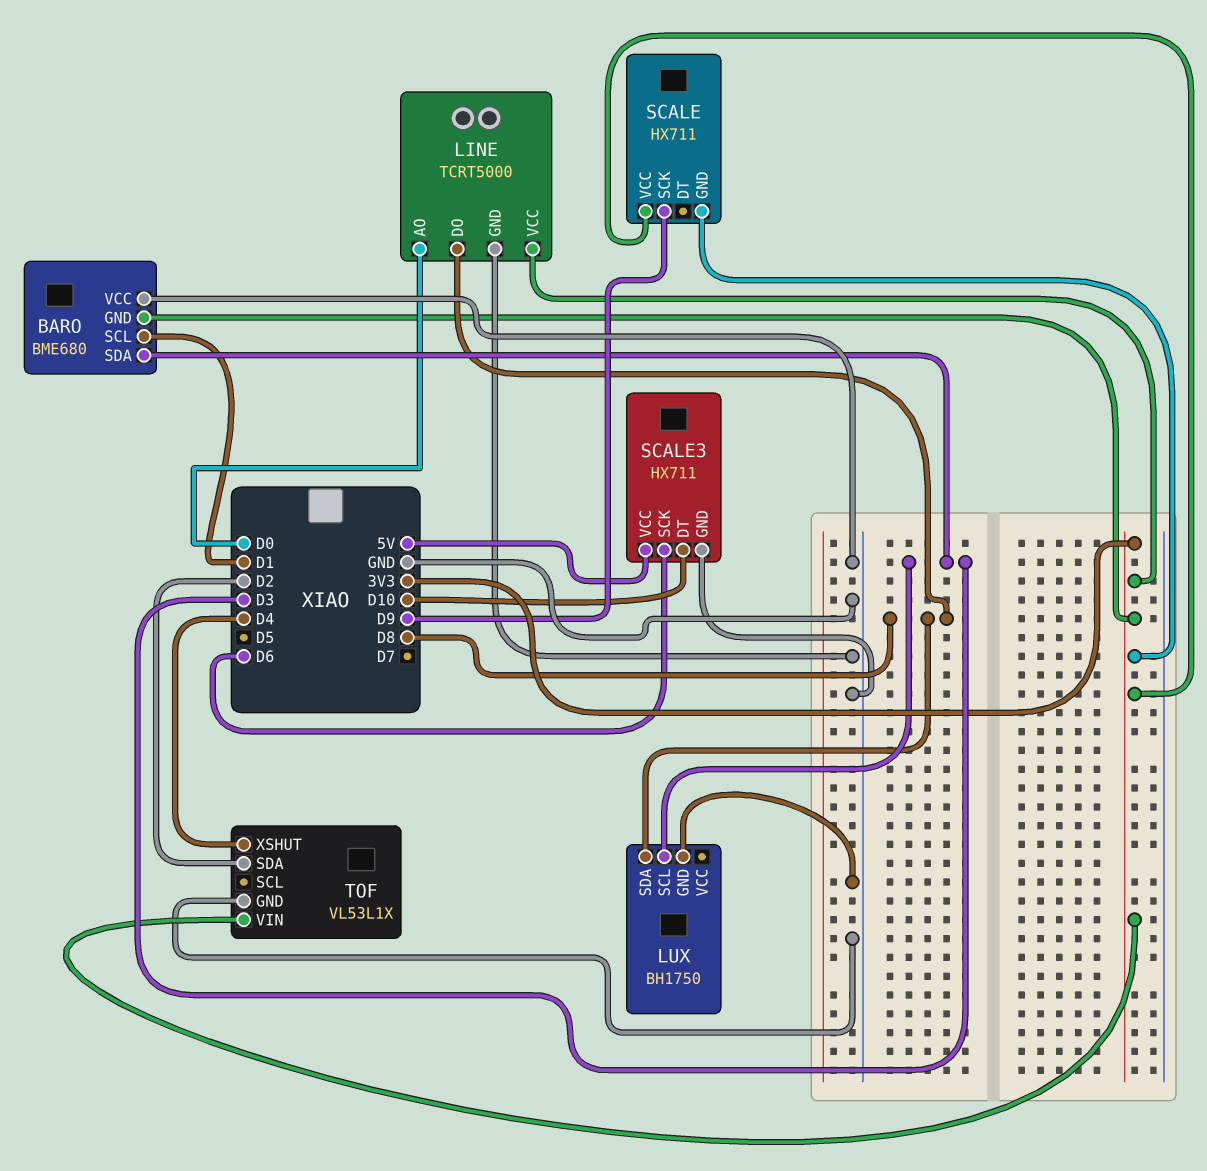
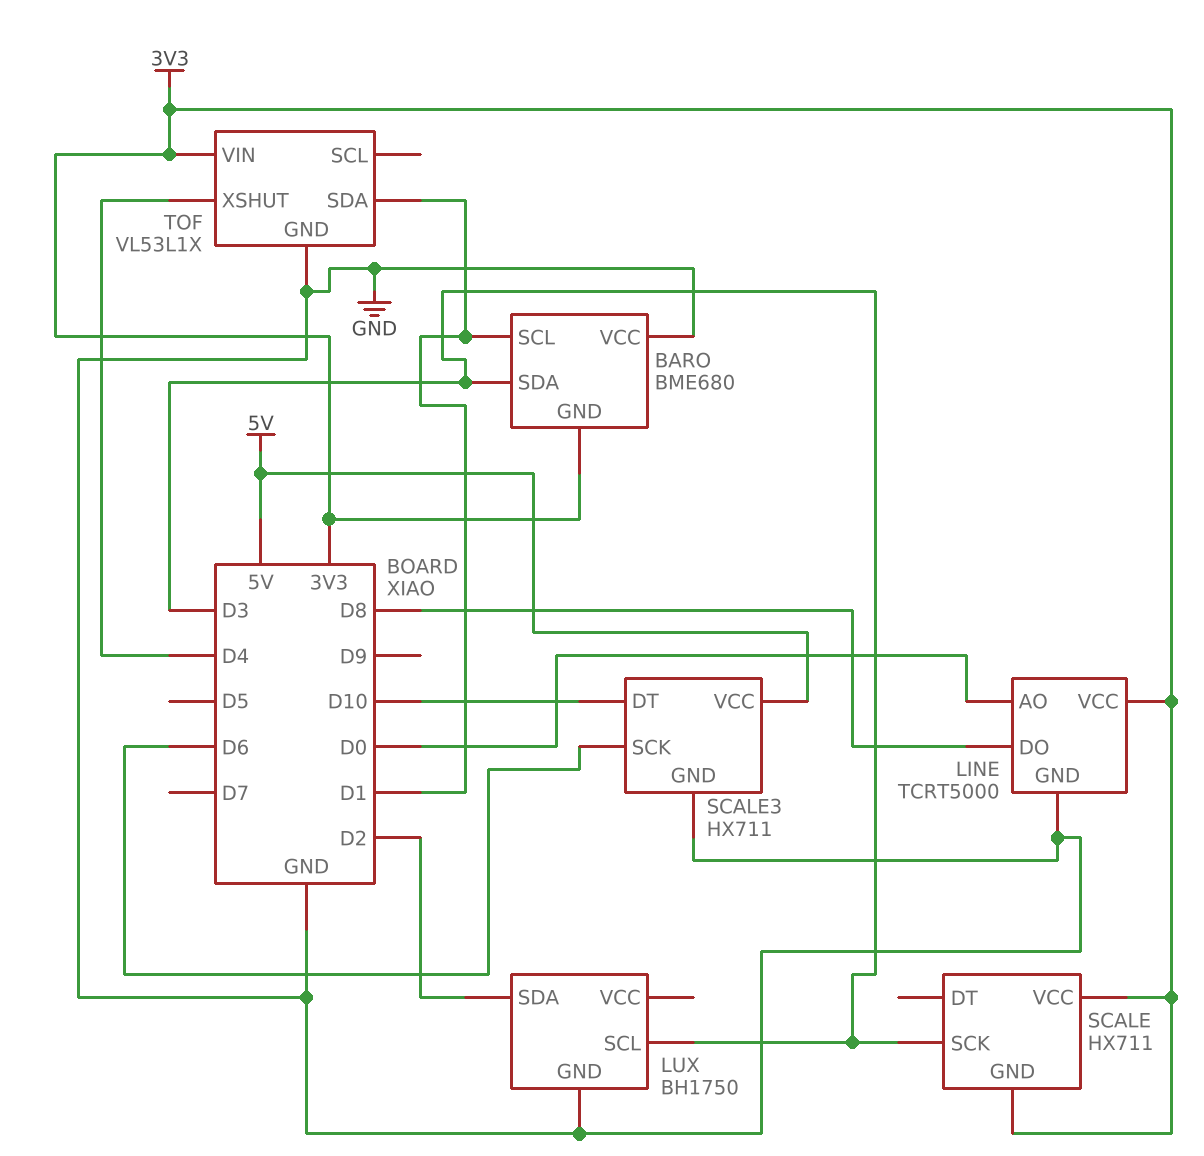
LUX pin SDA: D8 -> D2
SCALE pin SCK: D9 -> D3
TOF pin SDA: D2 -> D1

